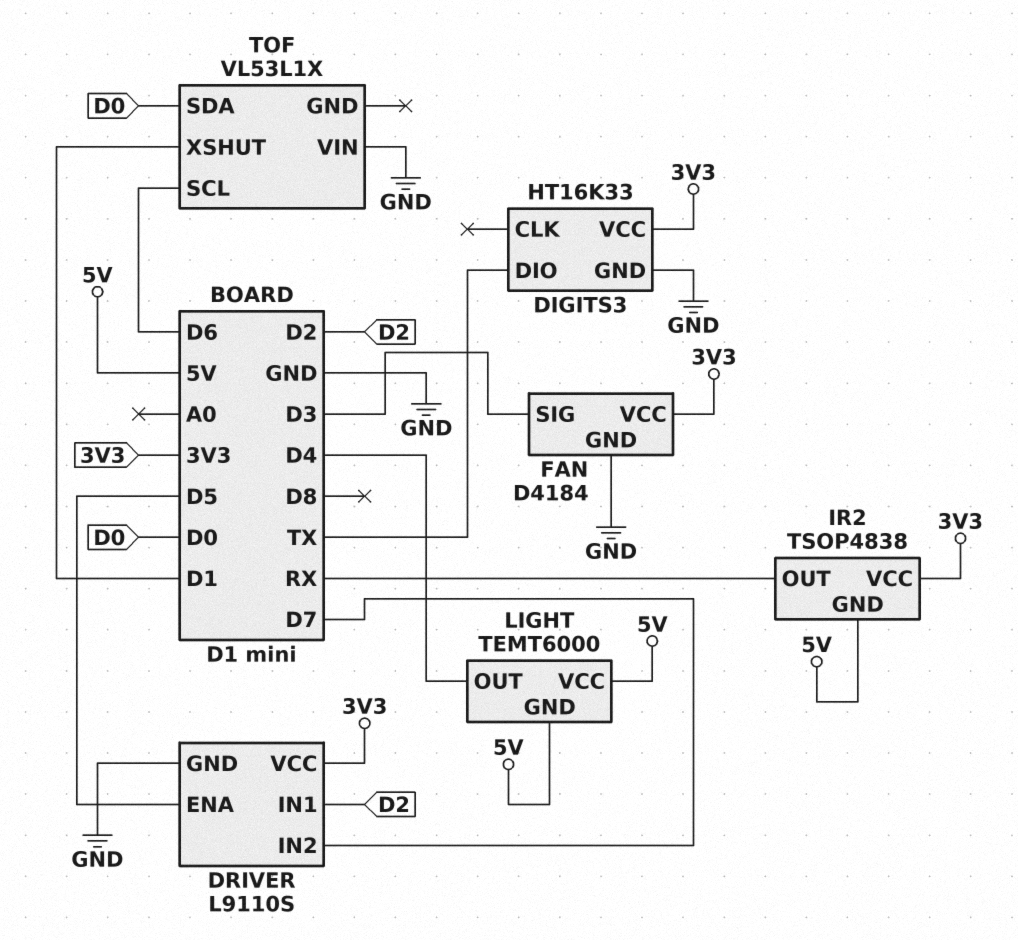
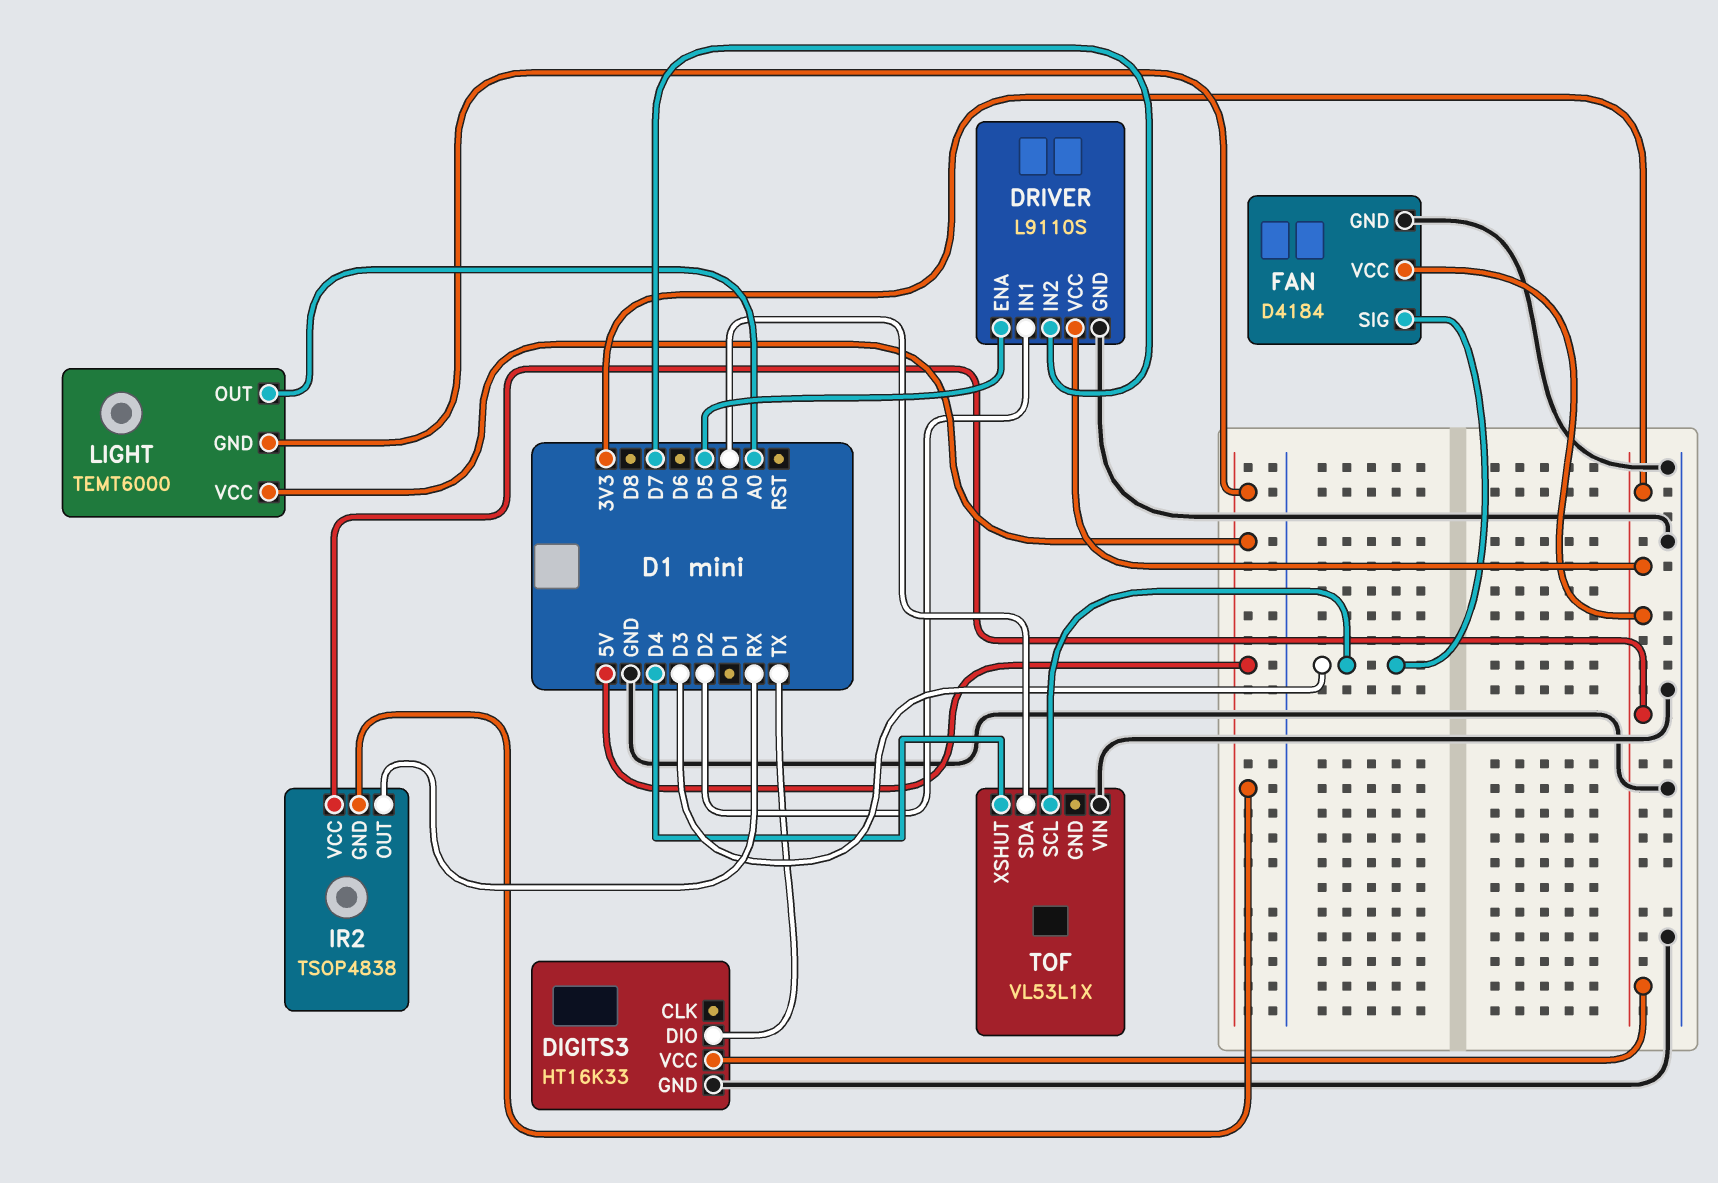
LIGHT pin OUT: D4 -> A0
TOF pin SCL: D6 -> D3
TOF pin XSHUT: D1 -> D4

